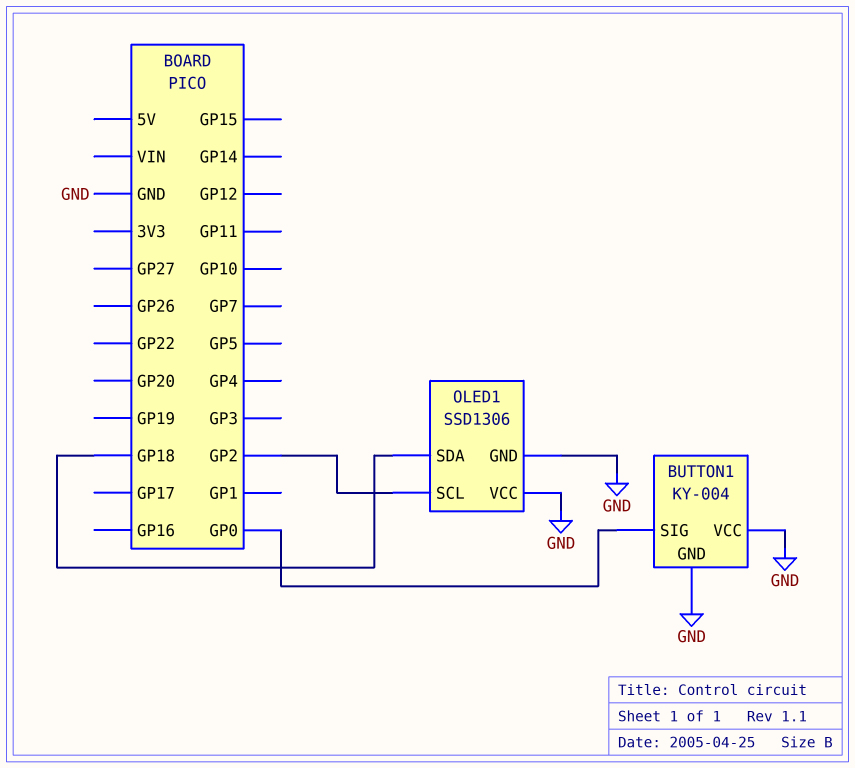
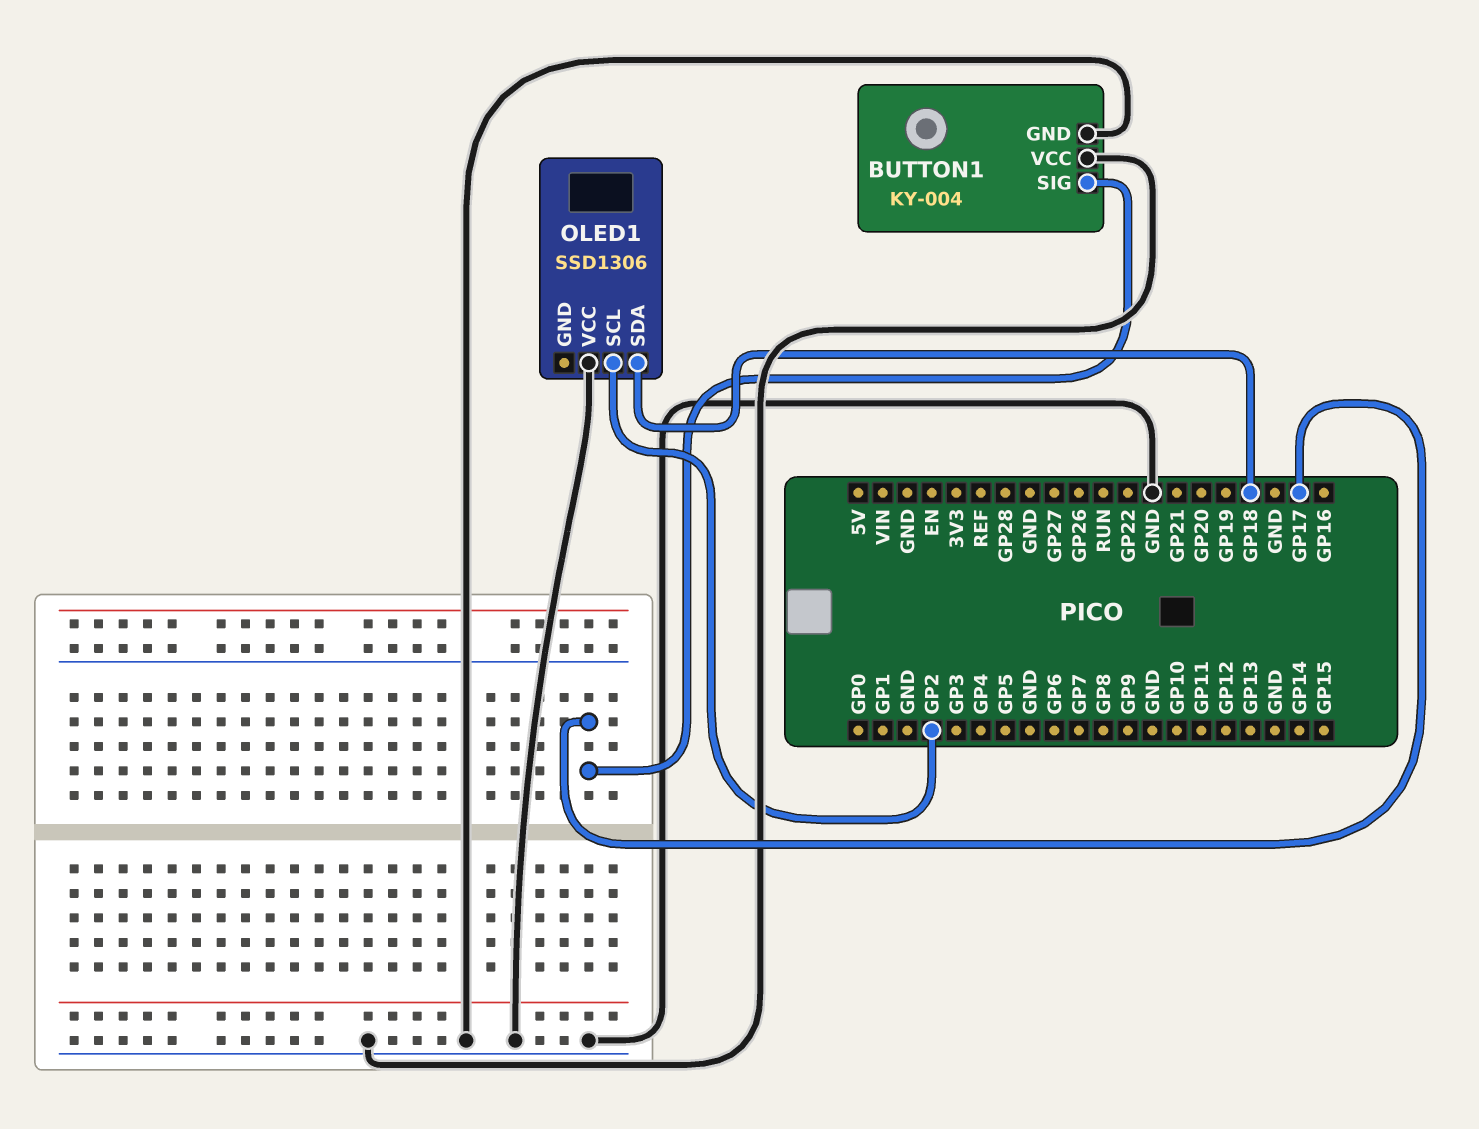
BUTTON1 pin SIG: GP0 -> GP17
OLED1 pin GND: GND -> none

